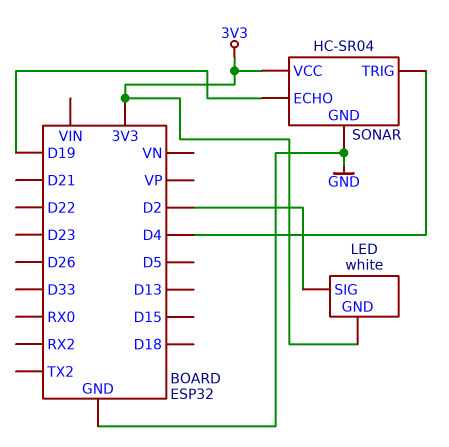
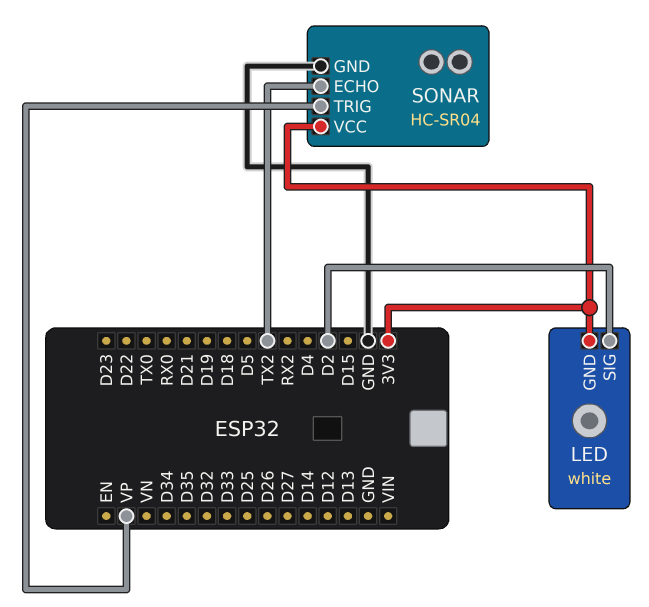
SONAR pin ECHO: D19 -> TX2
SONAR pin TRIG: D4 -> VP

